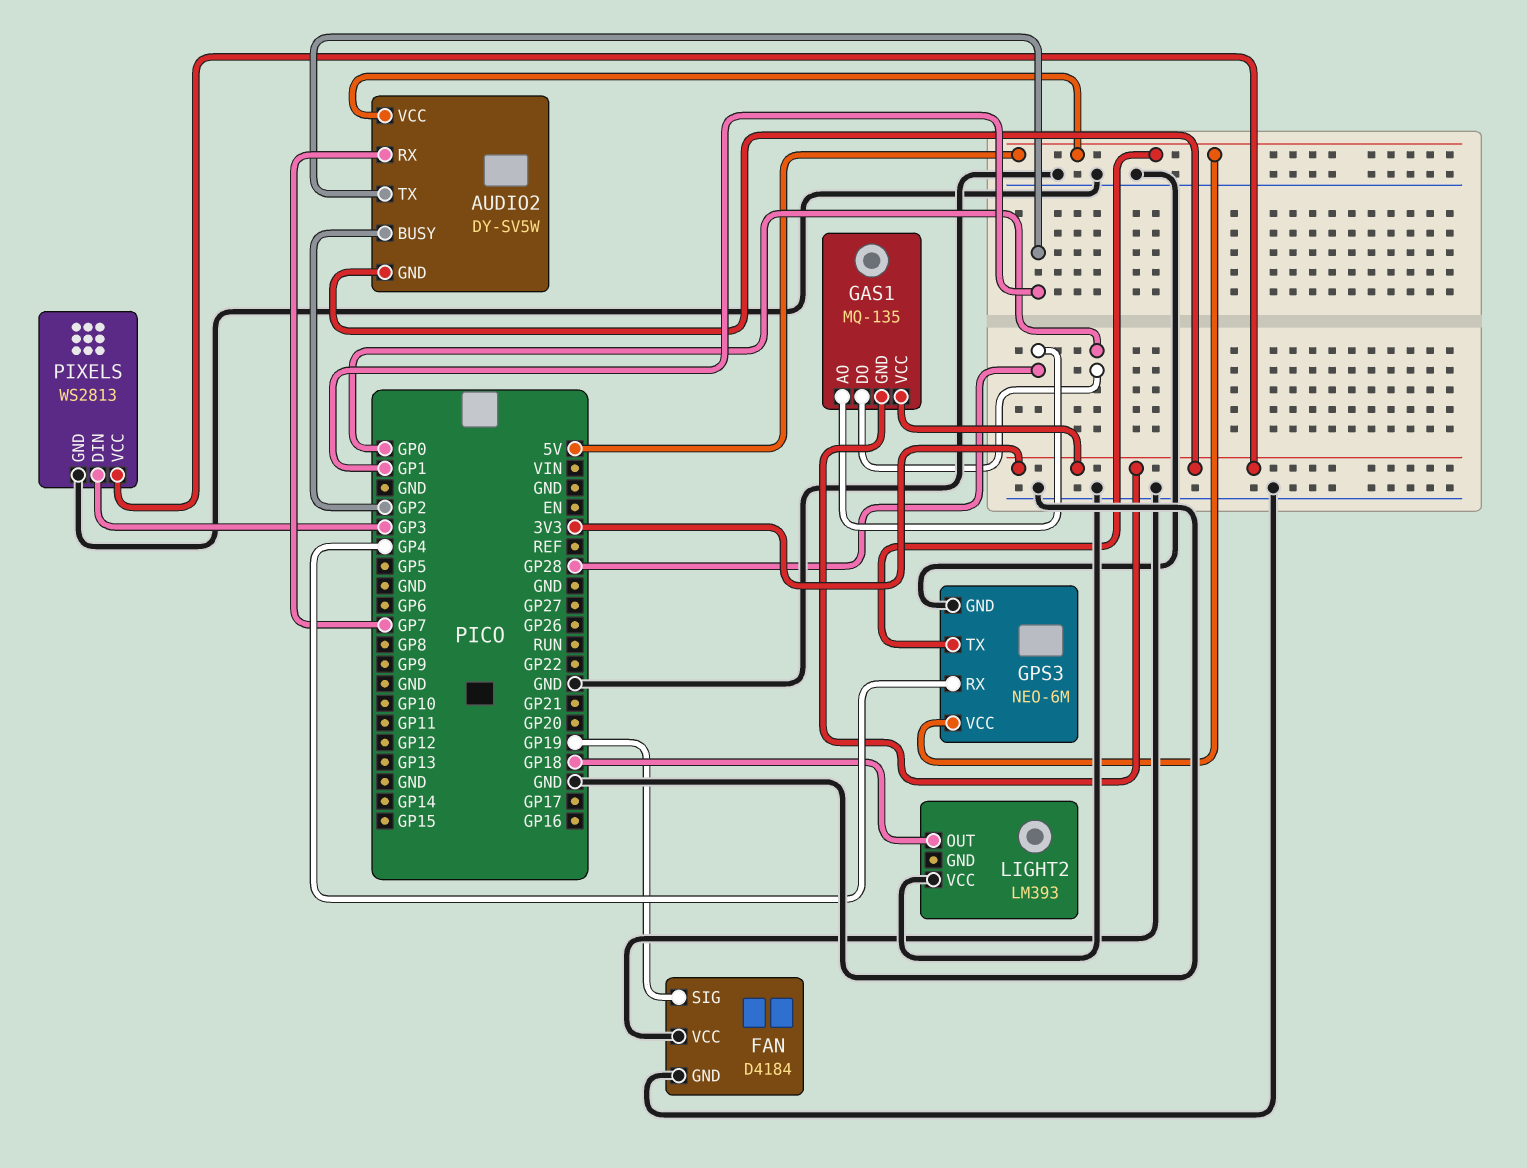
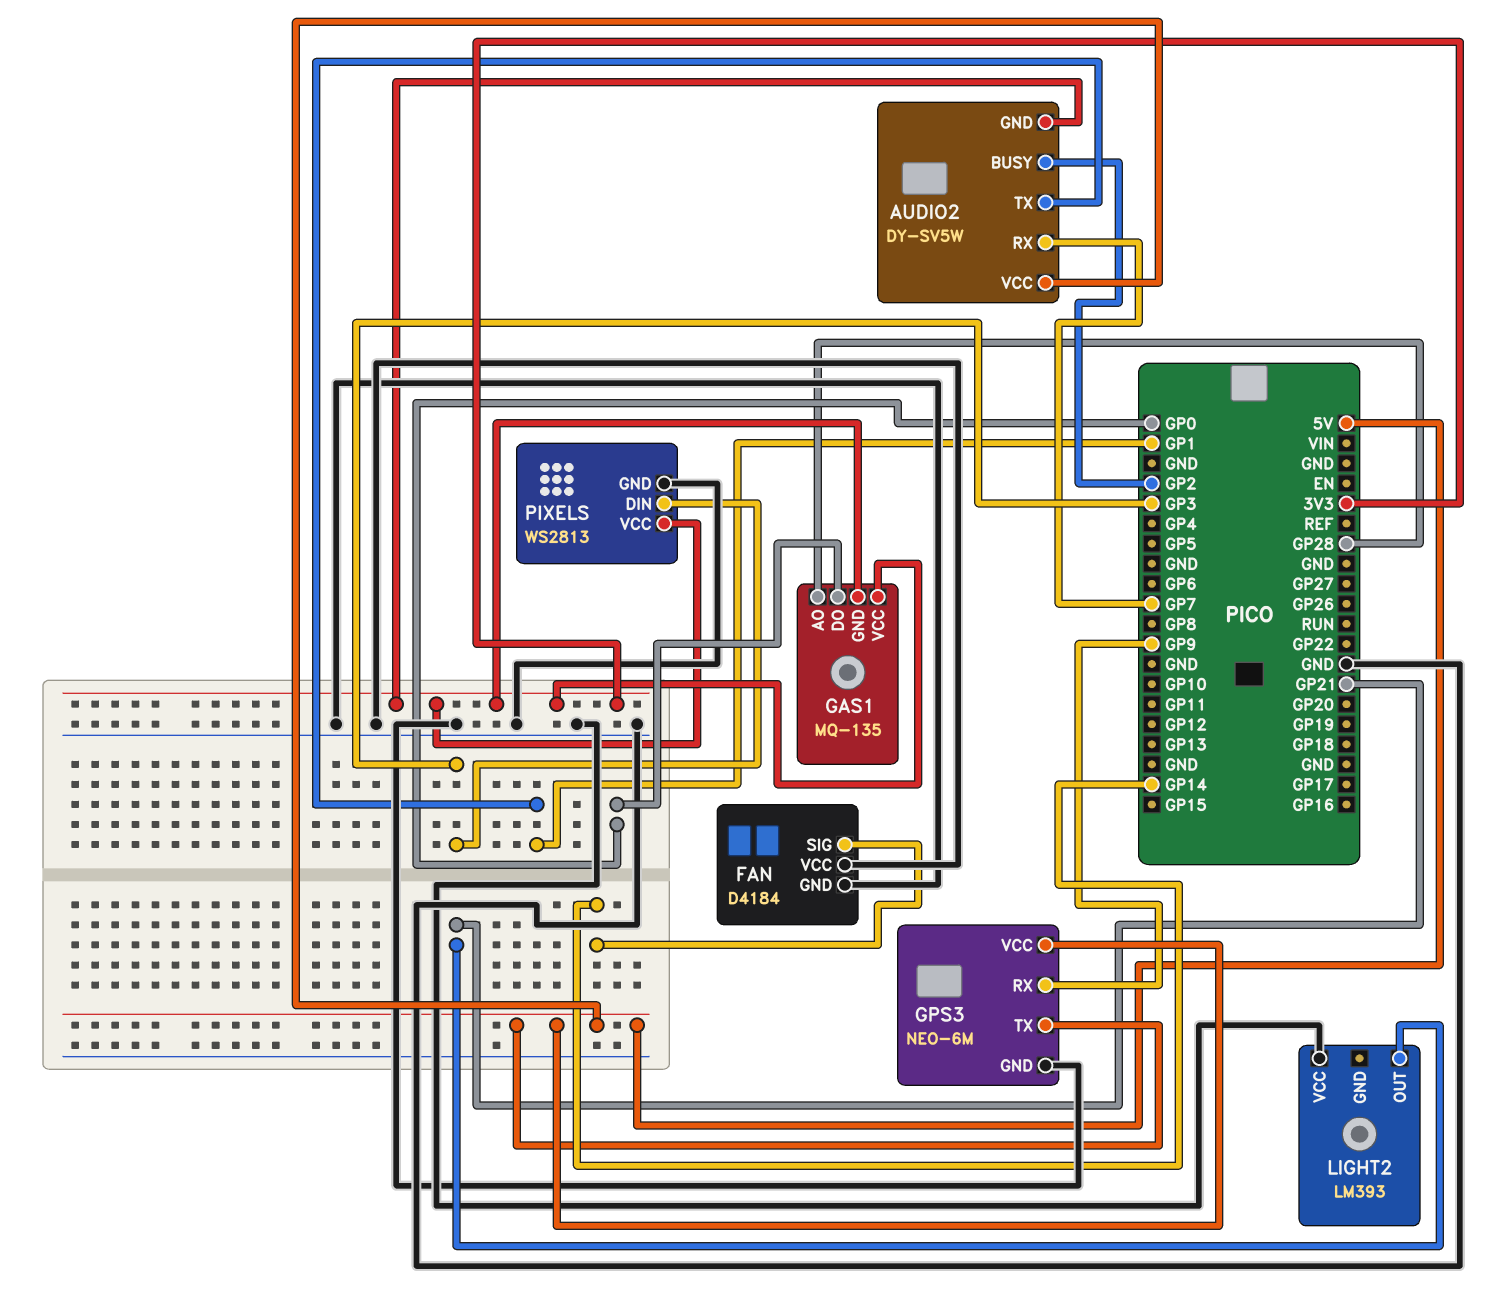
FAN pin SIG: GP19 -> GP14
GPS3 pin RX: GP4 -> GP9
LIGHT2 pin OUT: GP18 -> GP21

